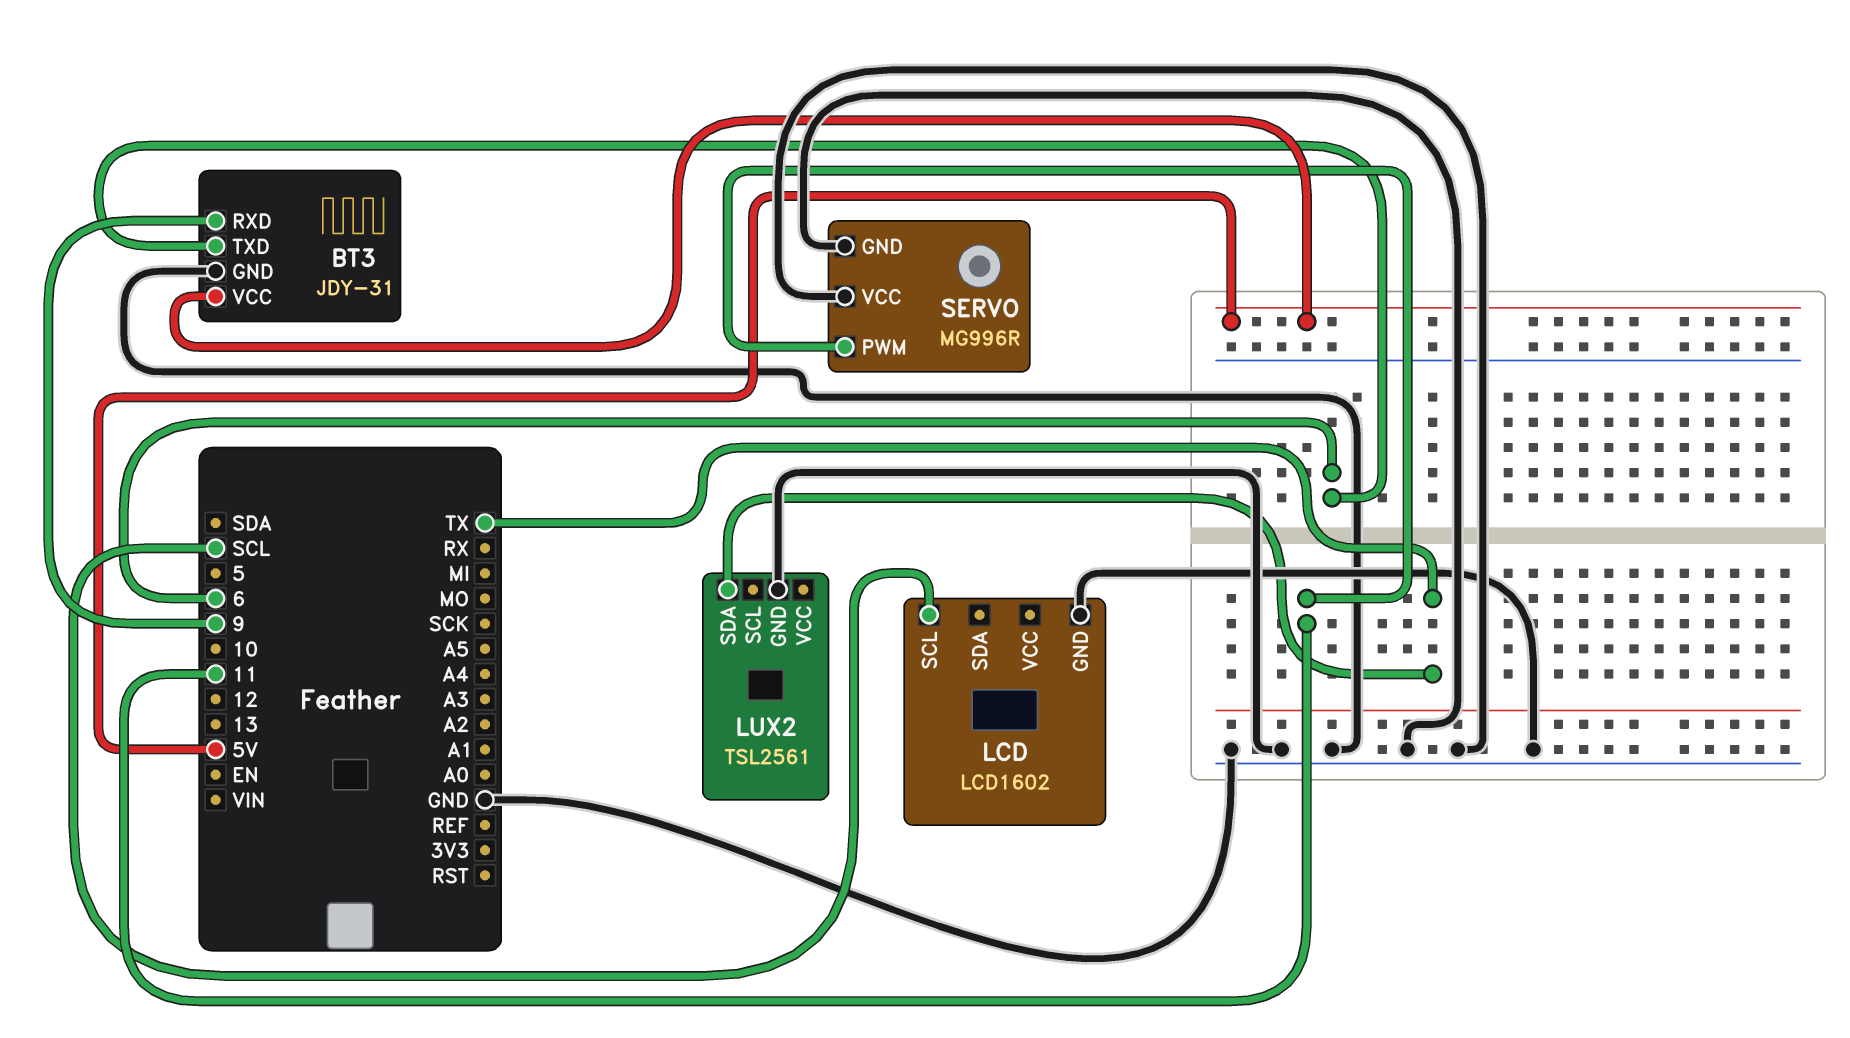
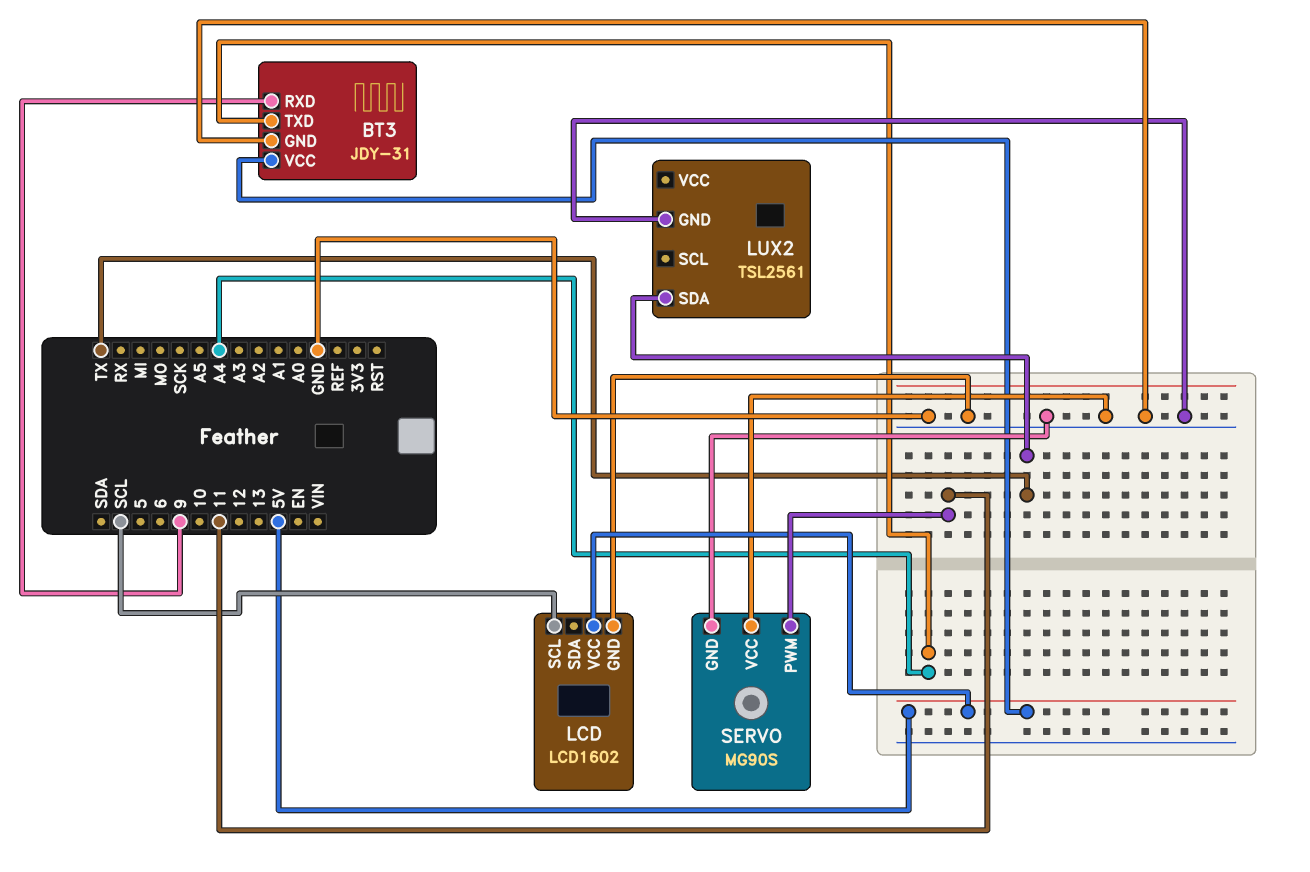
BT3 pin TXD: 6 -> A4
LCD pin VCC: none -> 5V
SERVO: MG996R -> MG90S

